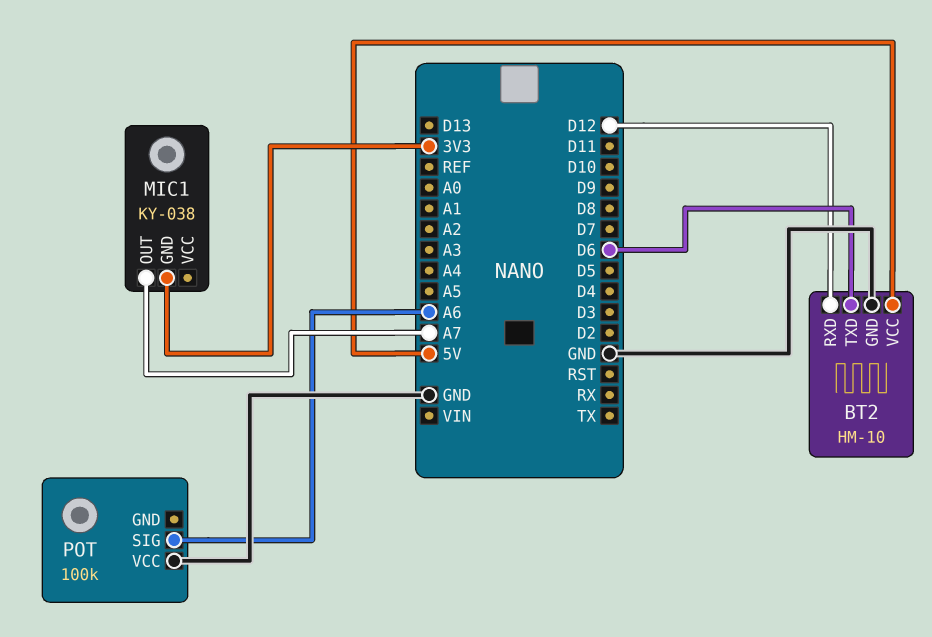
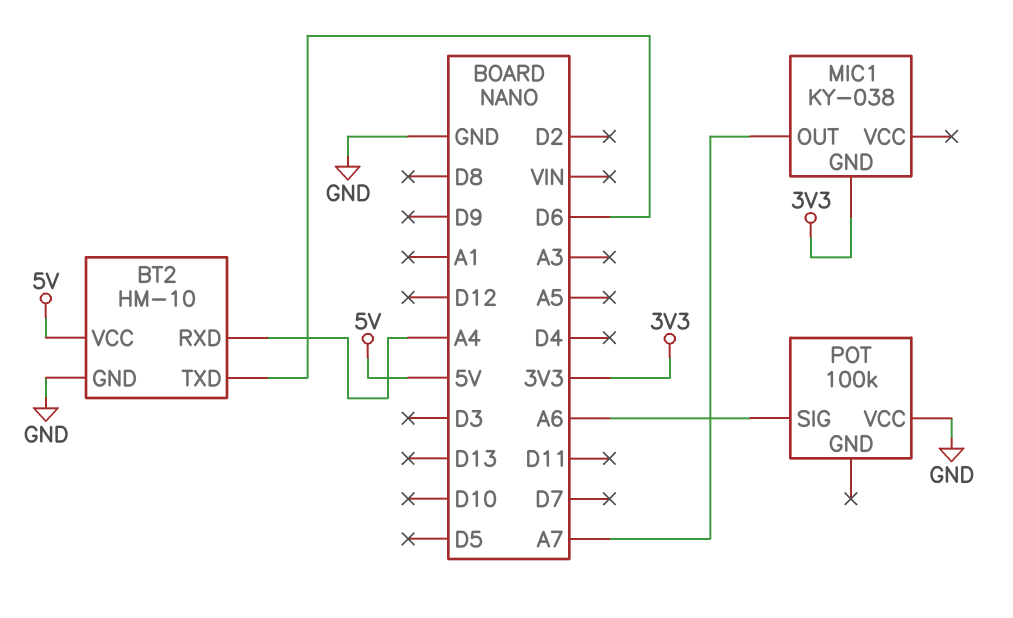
BT2 pin RXD: D12 -> A4

